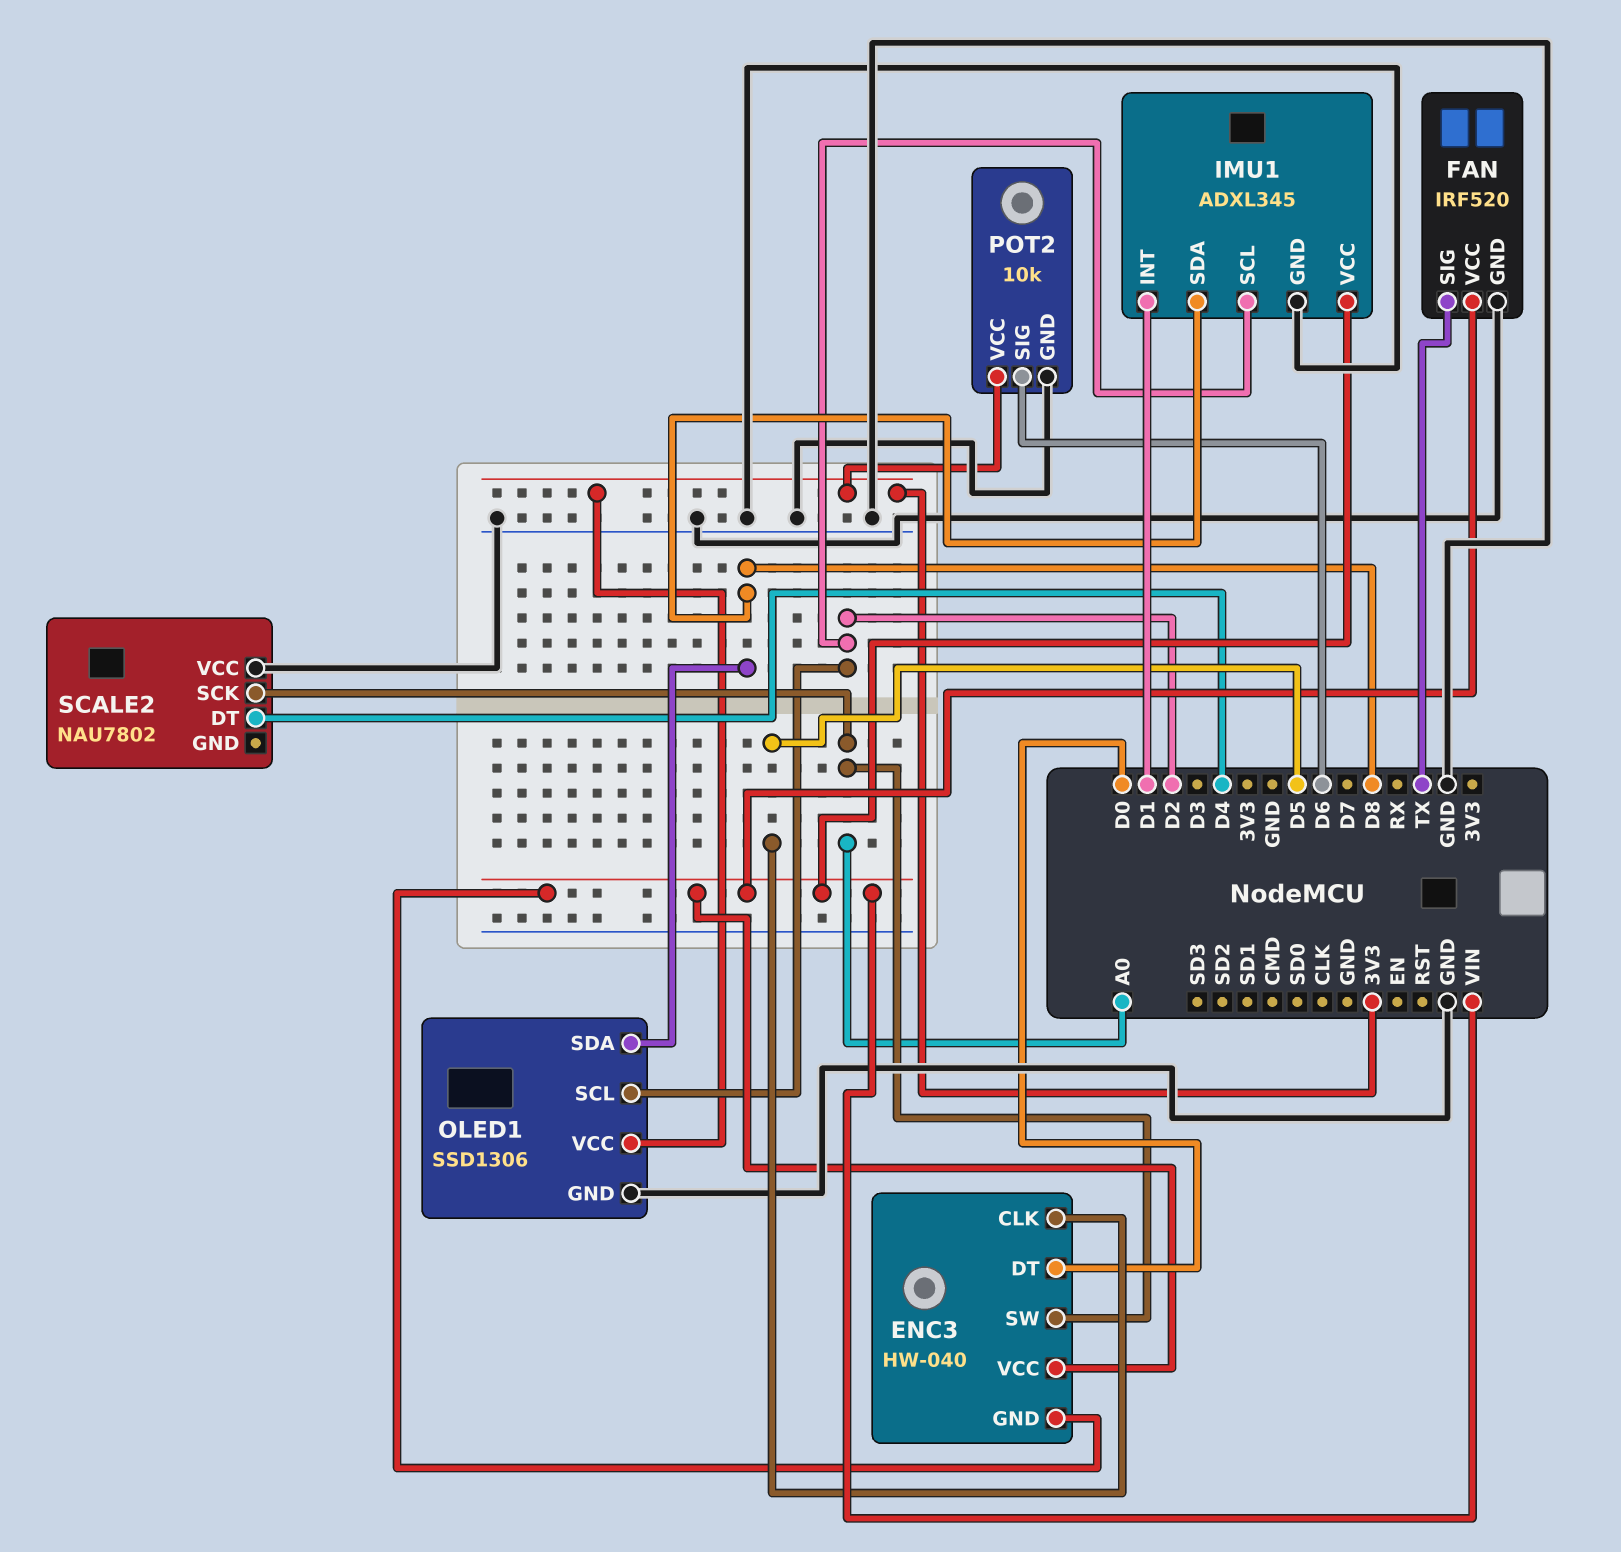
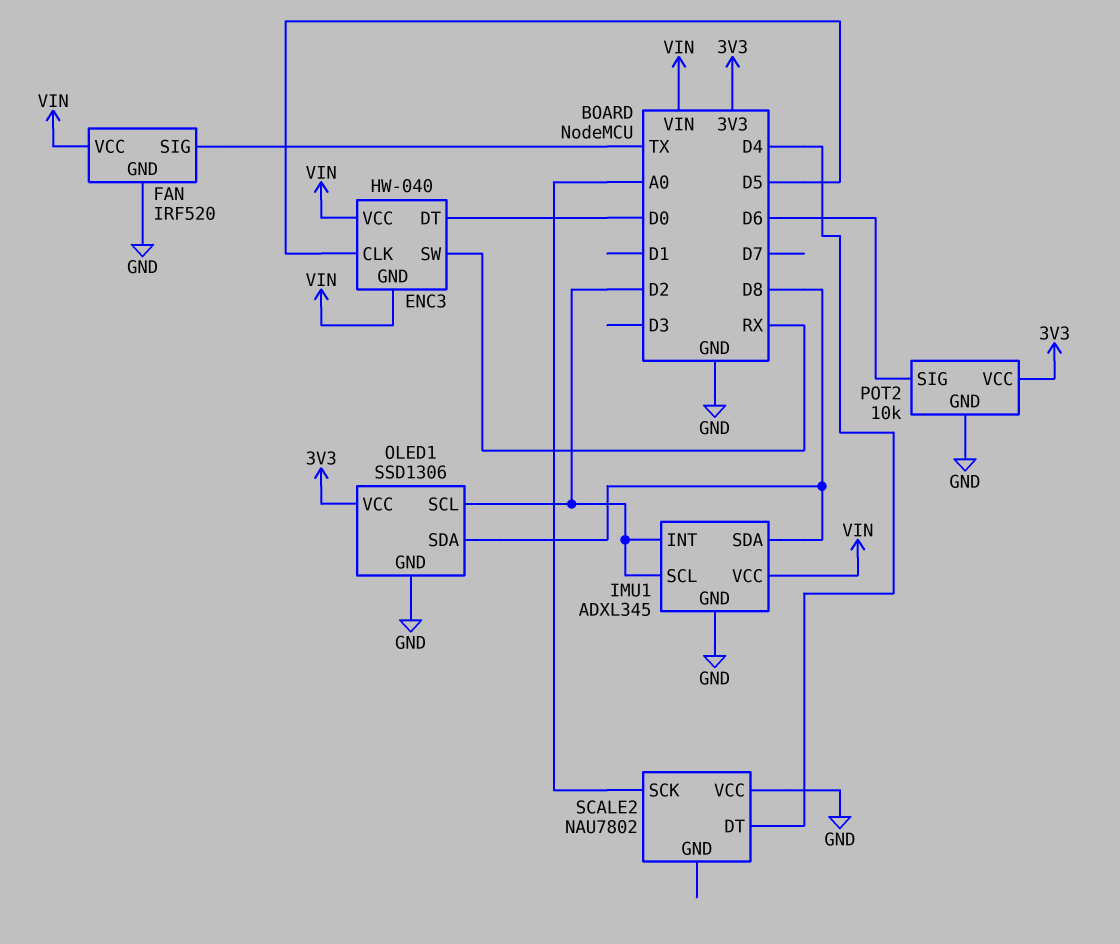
ENC3 pin SW: A0 -> RX
IMU1 pin INT: D1 -> D2

